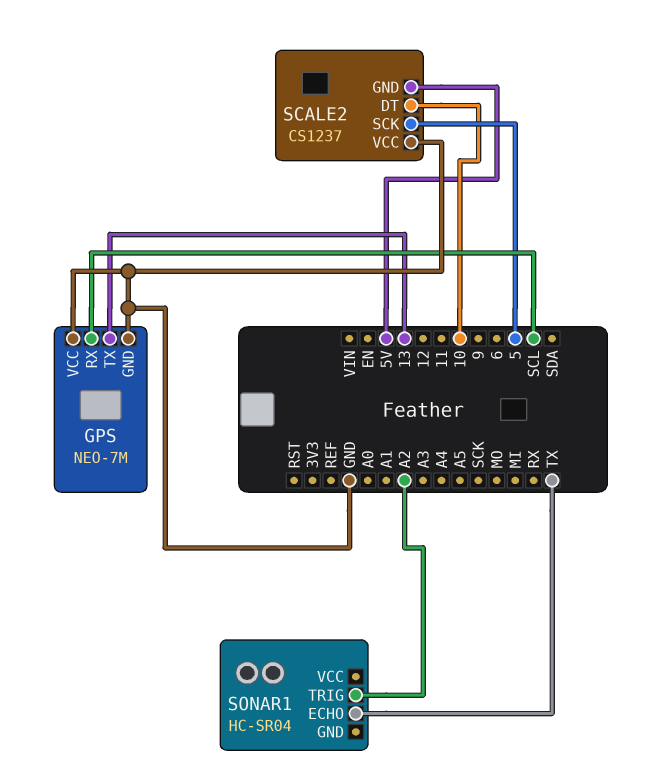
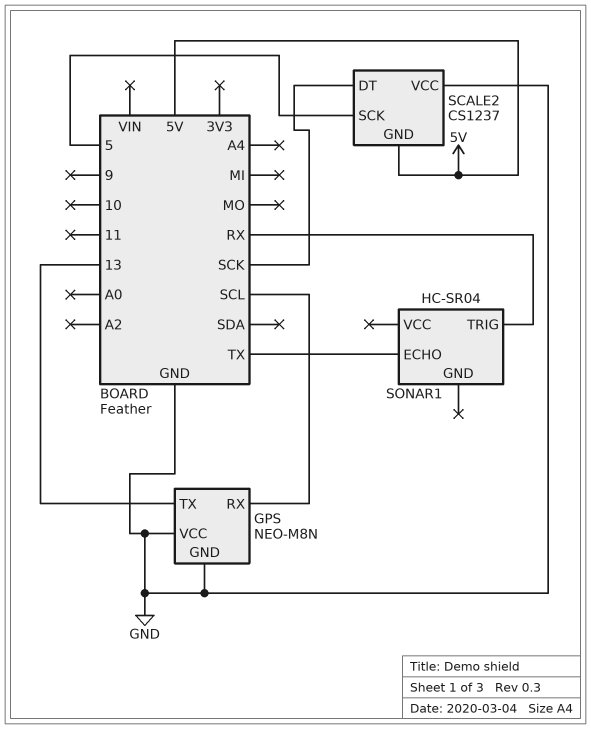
GPS: NEO-7M -> NEO-M8N
SCALE2 pin DT: 10 -> SCK
SONAR1 pin TRIG: A2 -> RX

